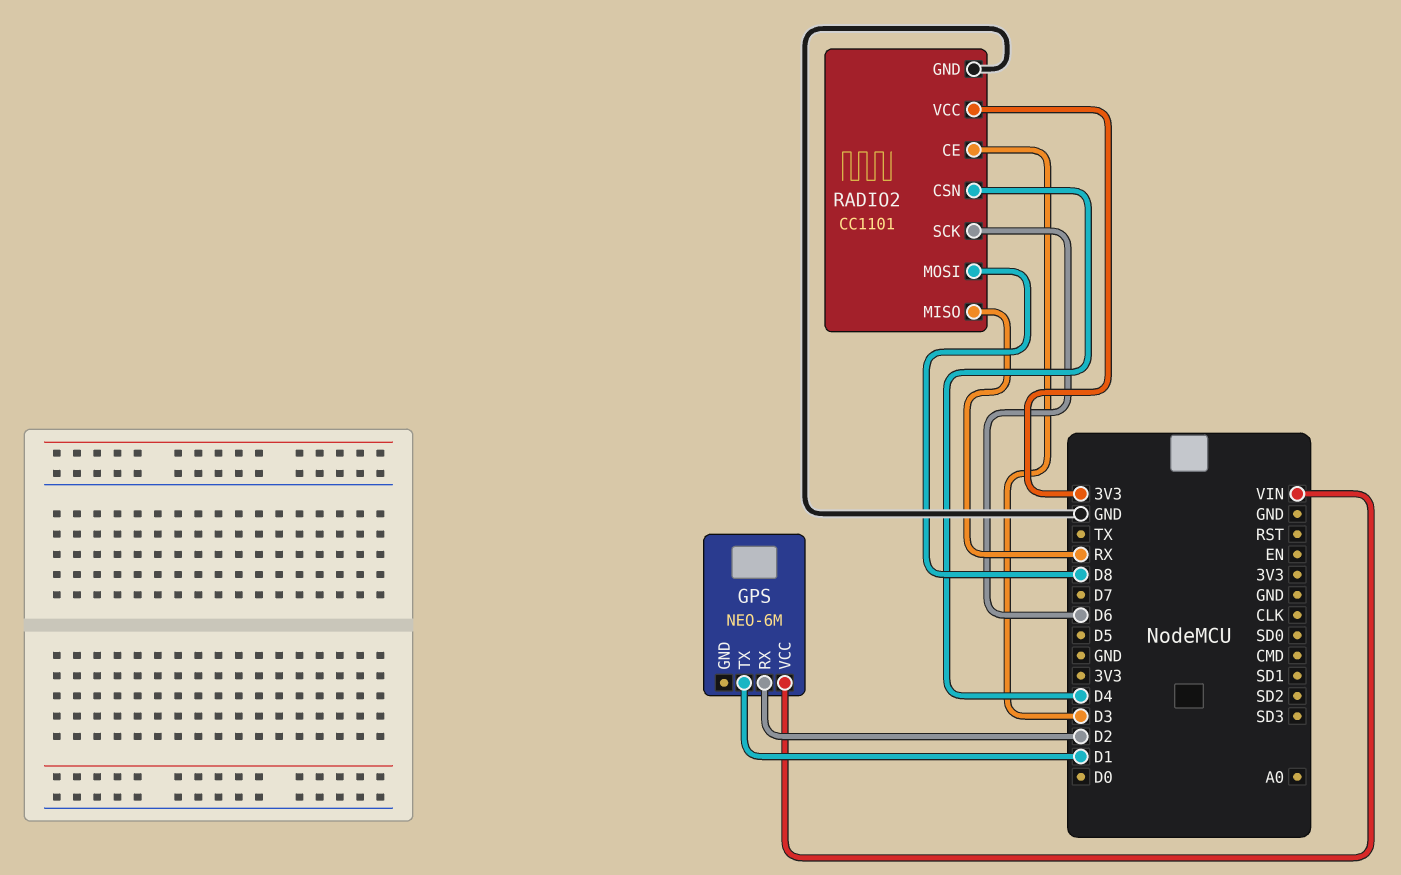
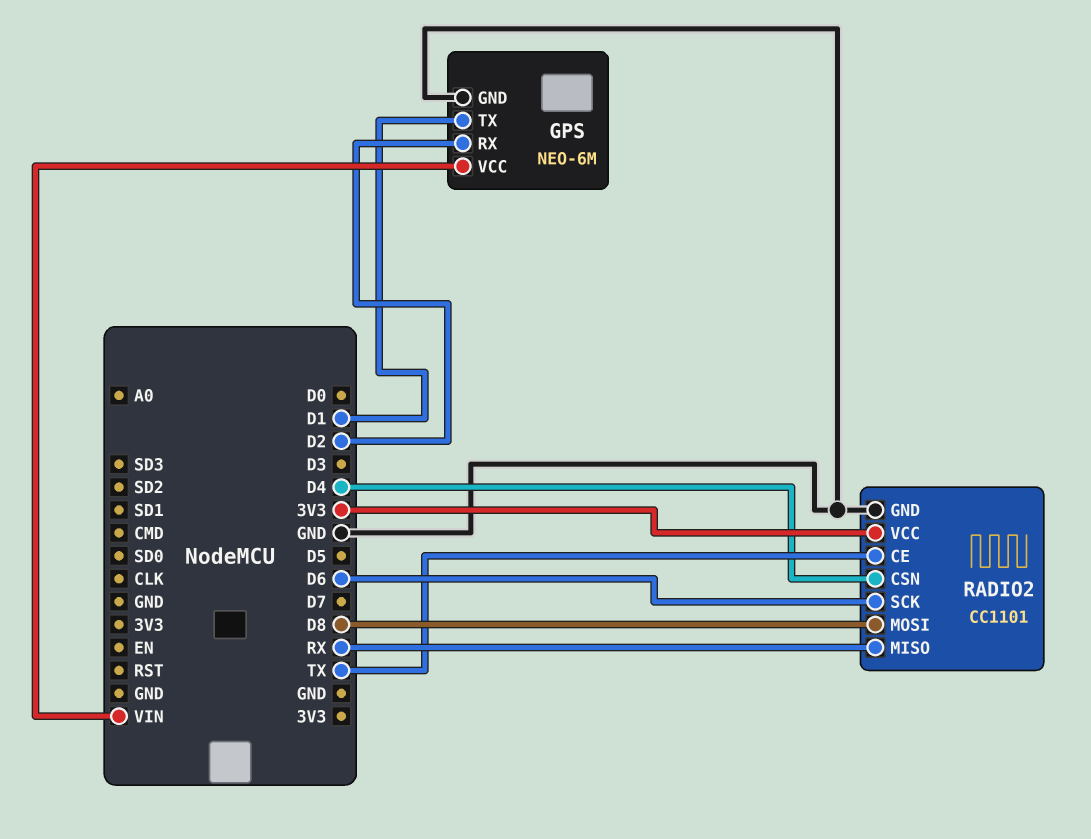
GPS pin GND: none -> GND
RADIO2 pin CE: D3 -> TX

